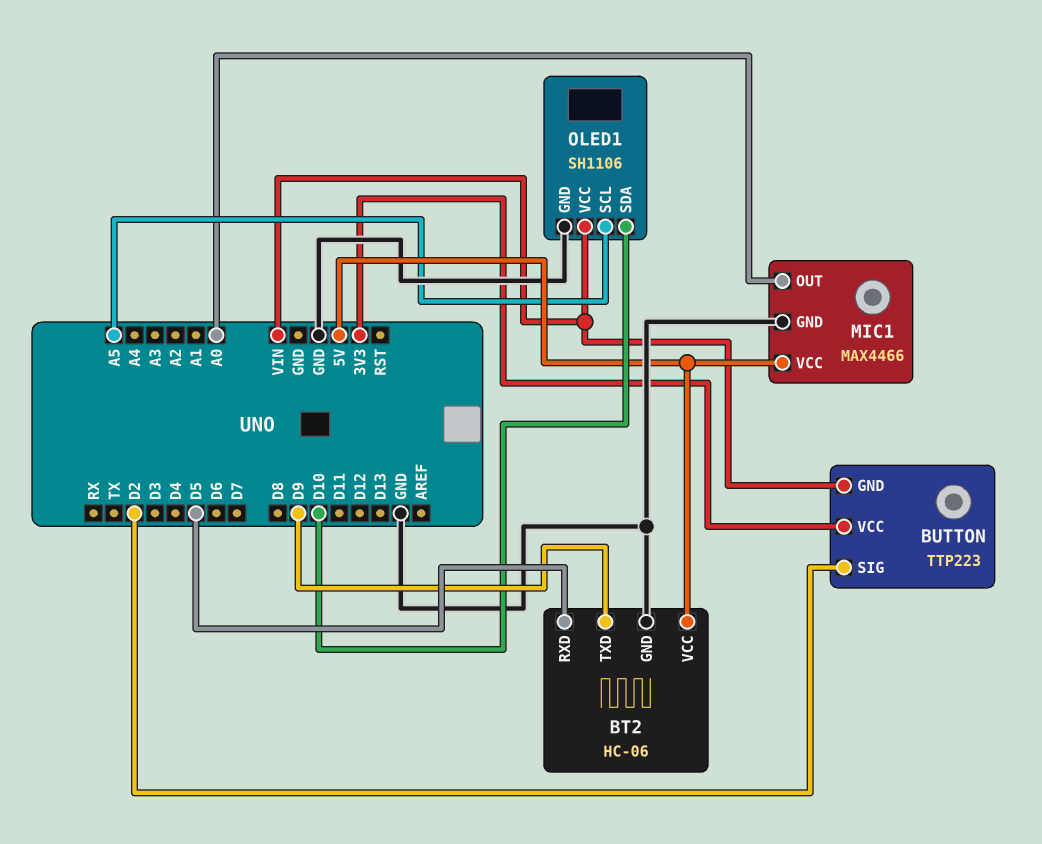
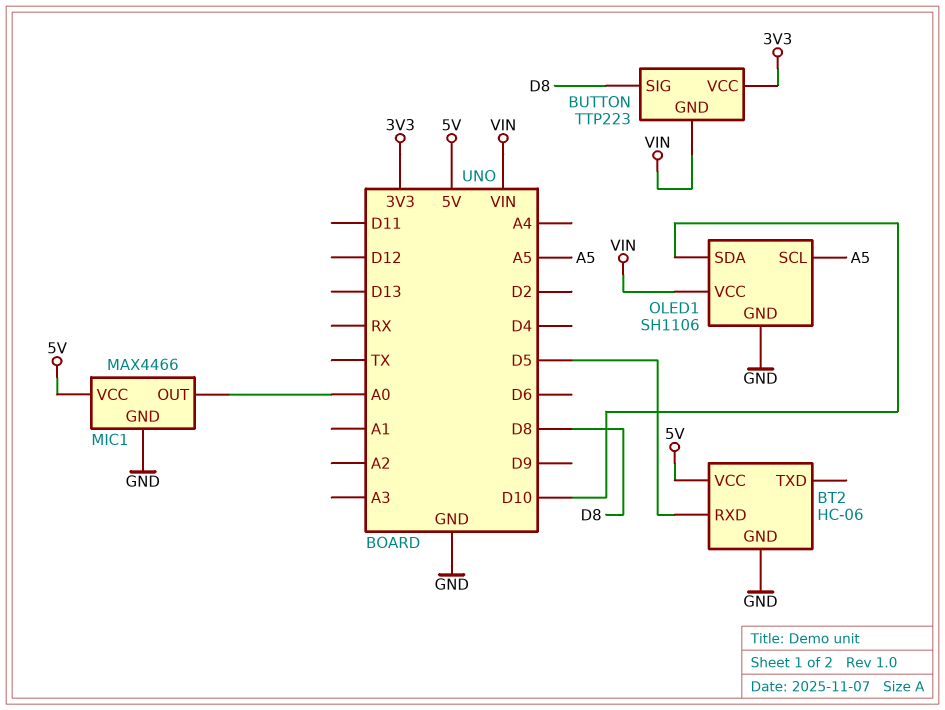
BT2 pin TXD: D9 -> none
BUTTON pin SIG: D2 -> D8

